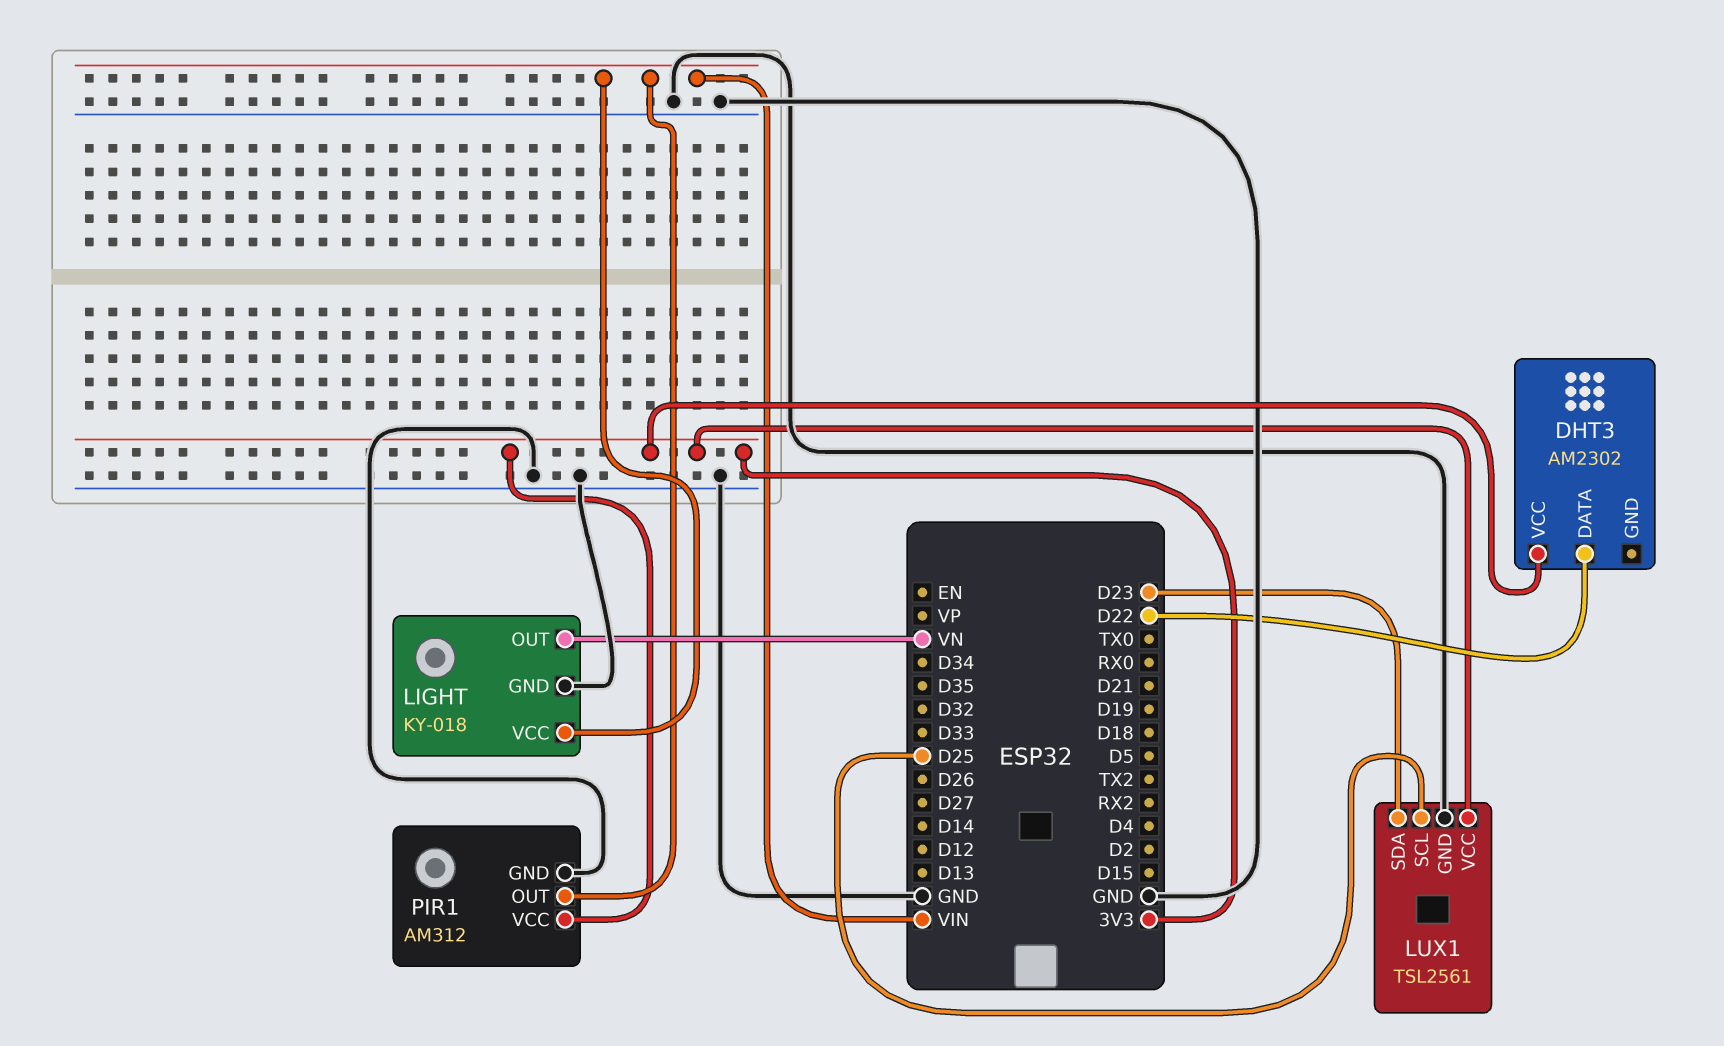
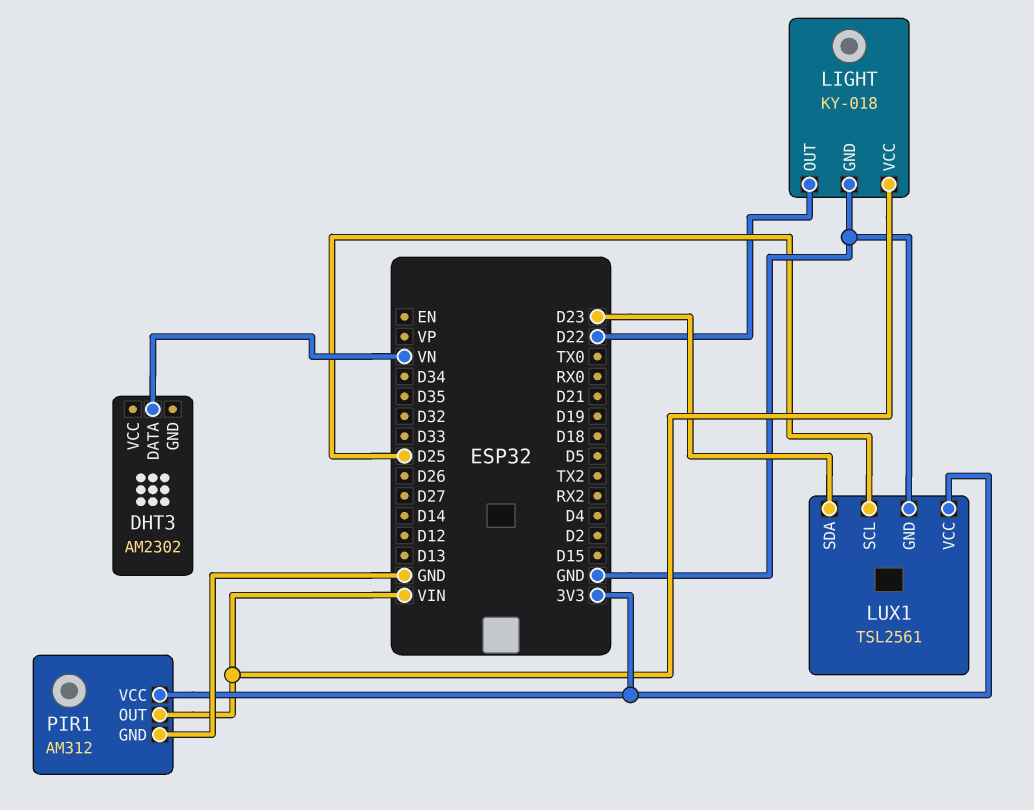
DHT3 pin DATA: D22 -> VN
DHT3 pin VCC: 3V3 -> none
LIGHT pin OUT: VN -> D22

